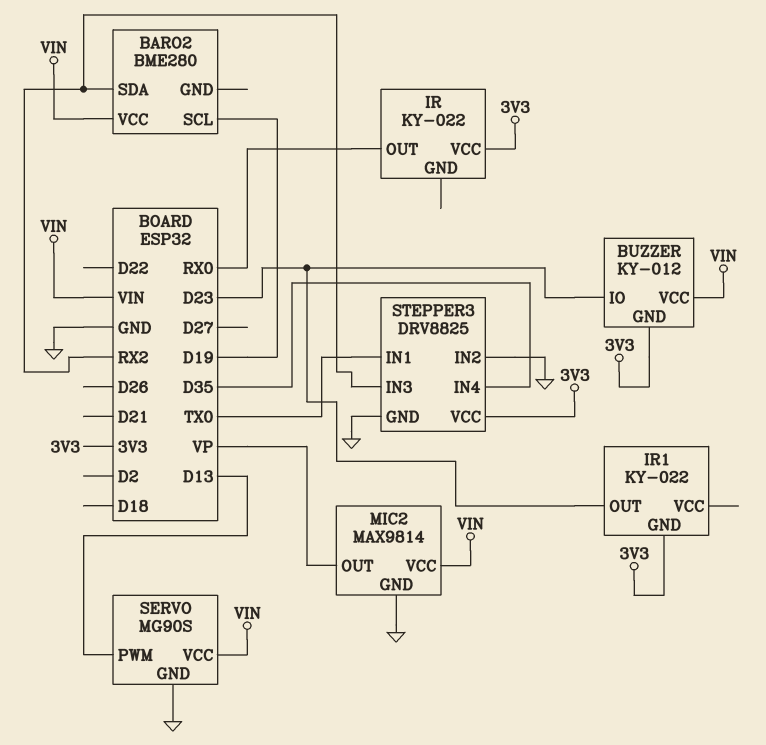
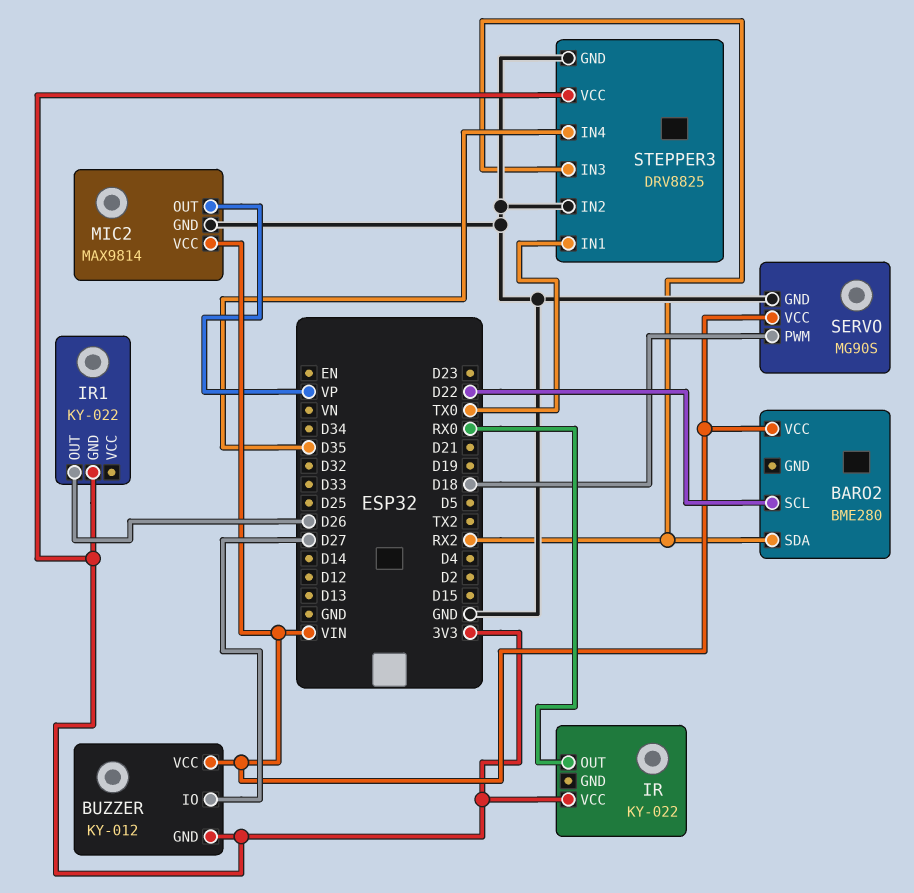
BARO2 pin SCL: D19 -> D22
BUZZER pin IO: D23 -> D27
IR1 pin OUT: D23 -> D26
SERVO pin PWM: D13 -> D18

